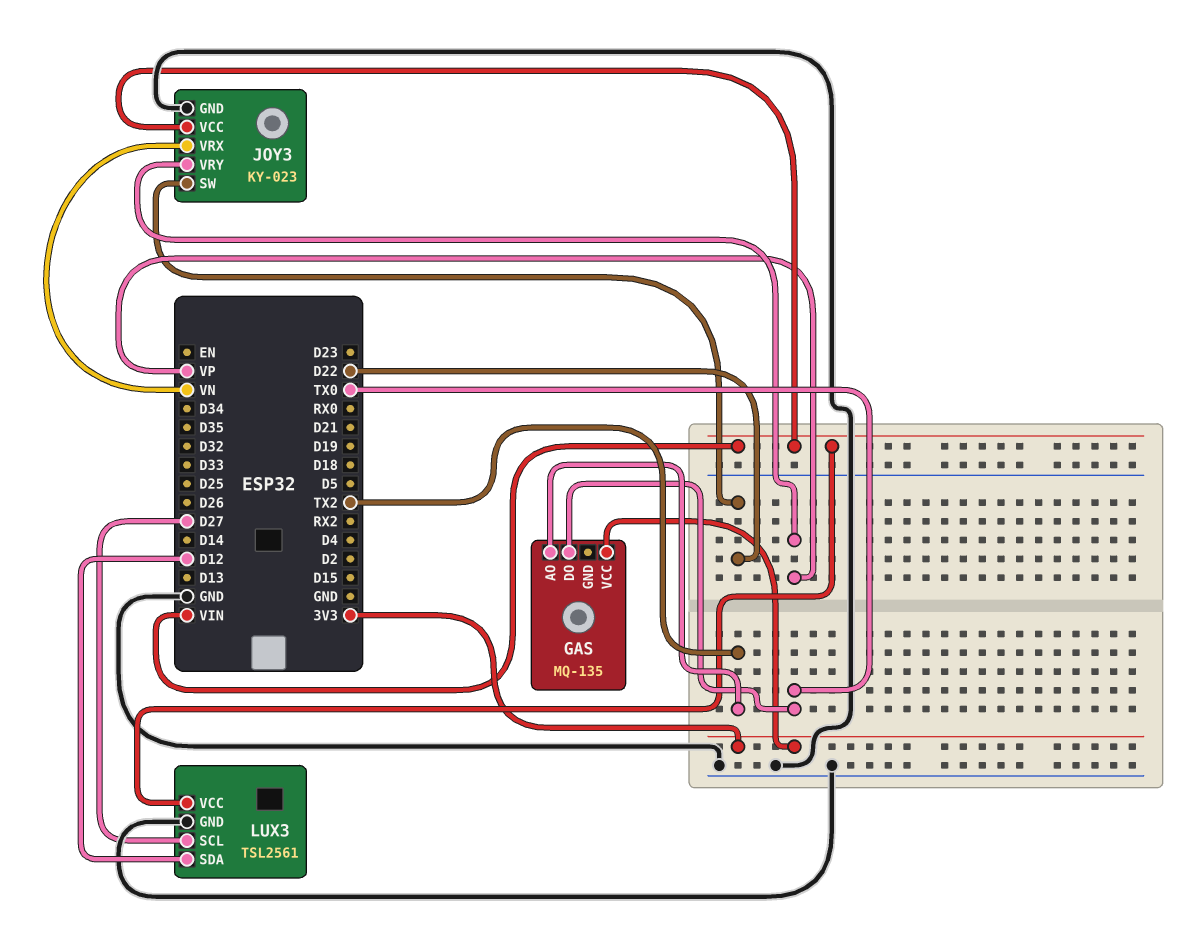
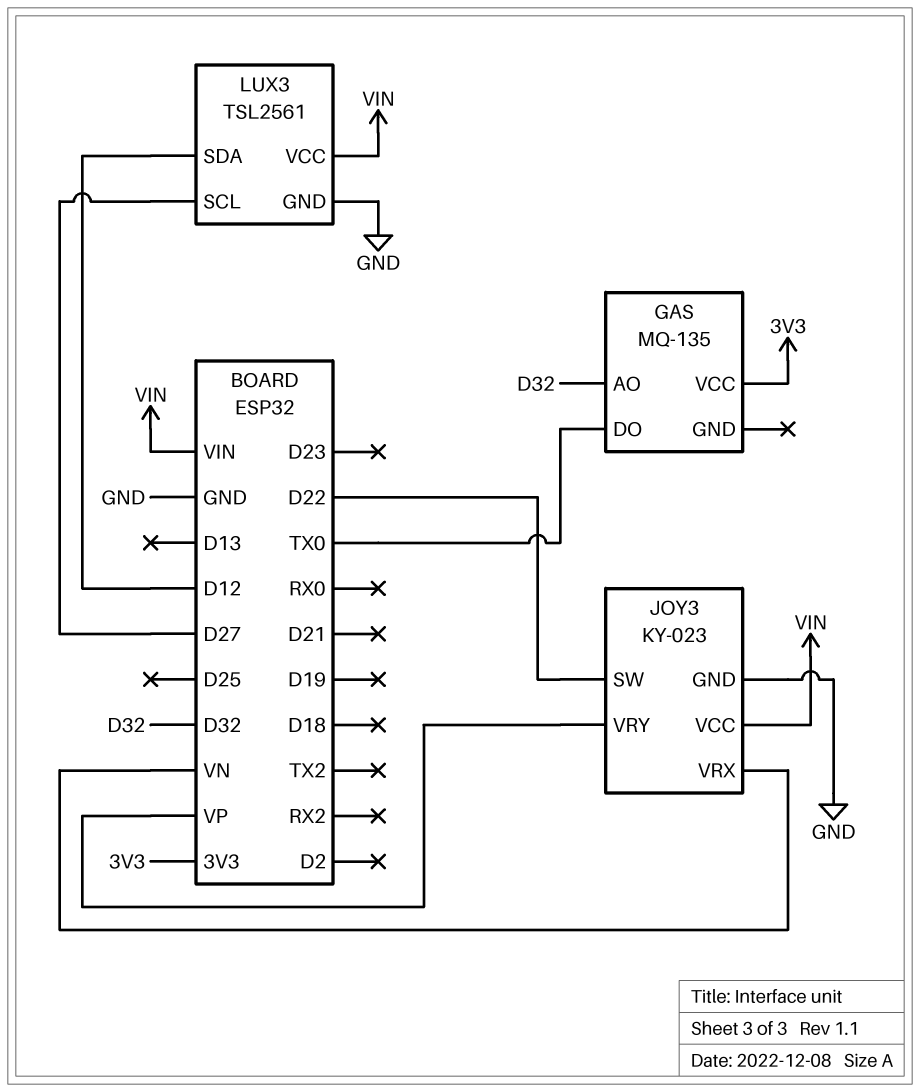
GAS pin AO: TX2 -> D32

